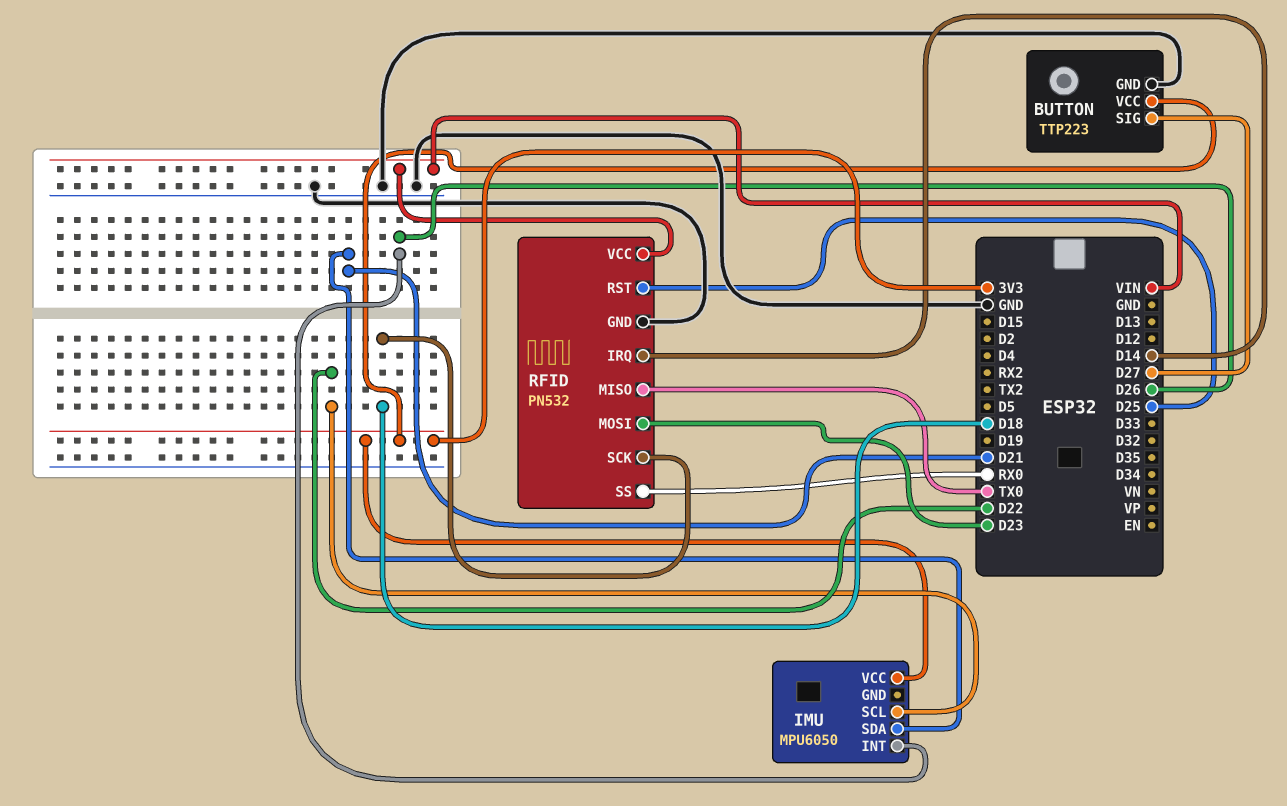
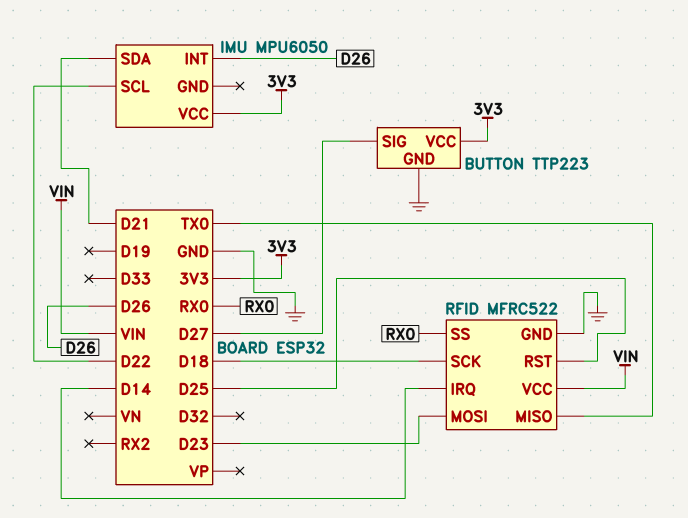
RFID: PN532 -> MFRC522

